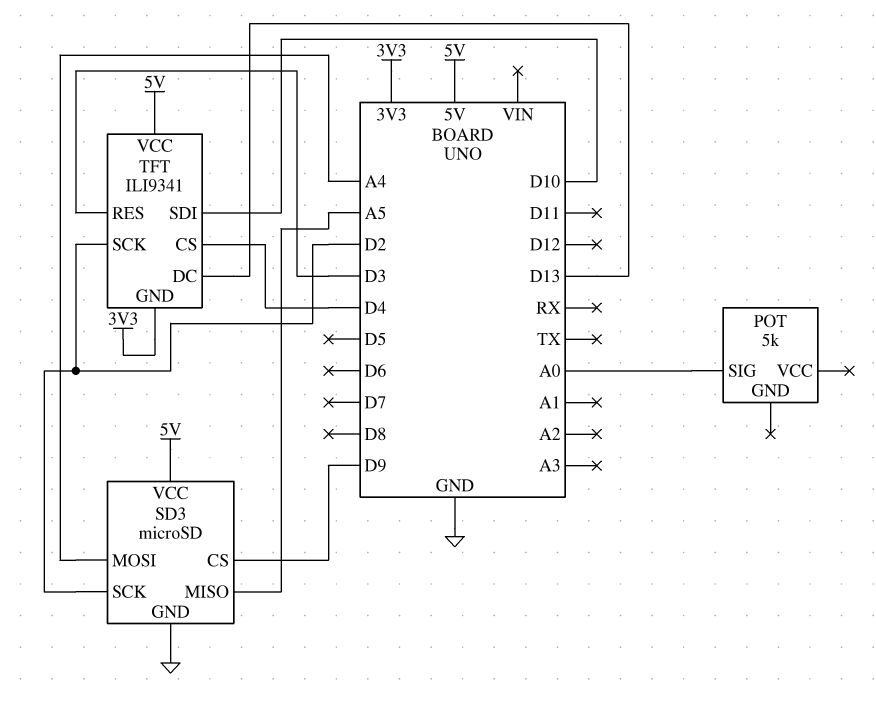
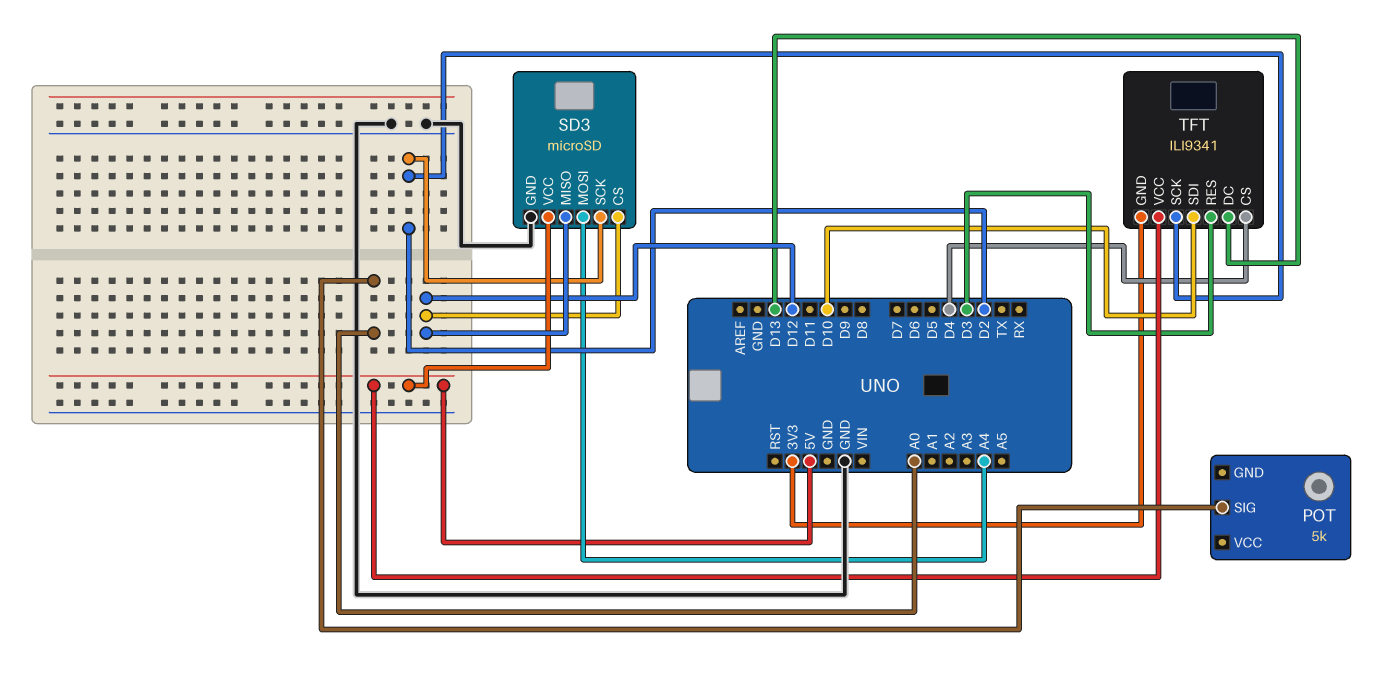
SD3 pin CS: D9 -> D12
SD3 pin MISO: A5 -> D12

